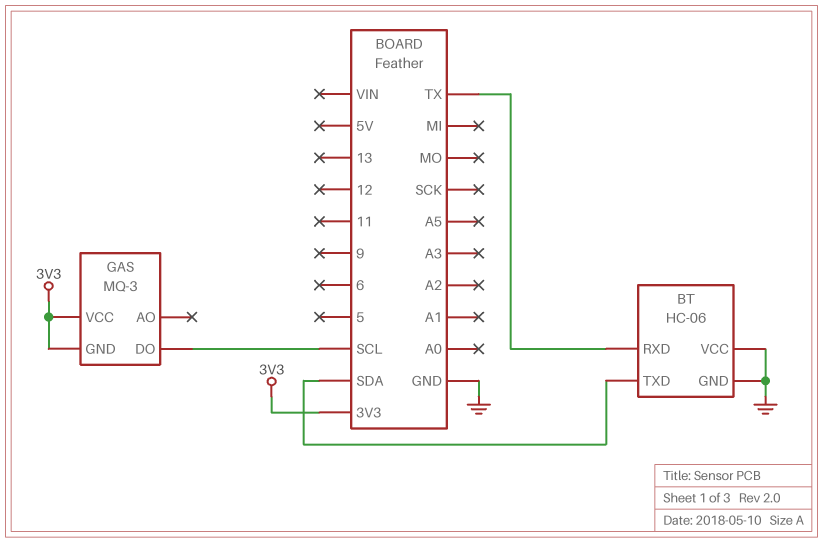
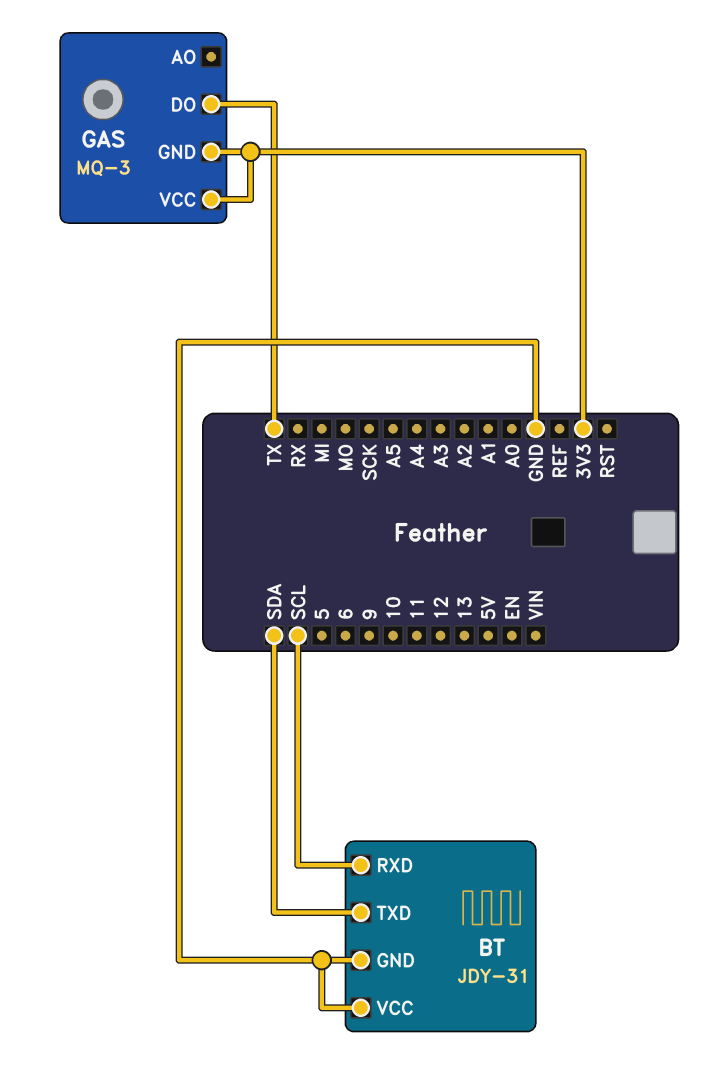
BT: HC-06 -> JDY-31
BT pin RXD: TX -> SCL
GAS pin DO: SCL -> TX

